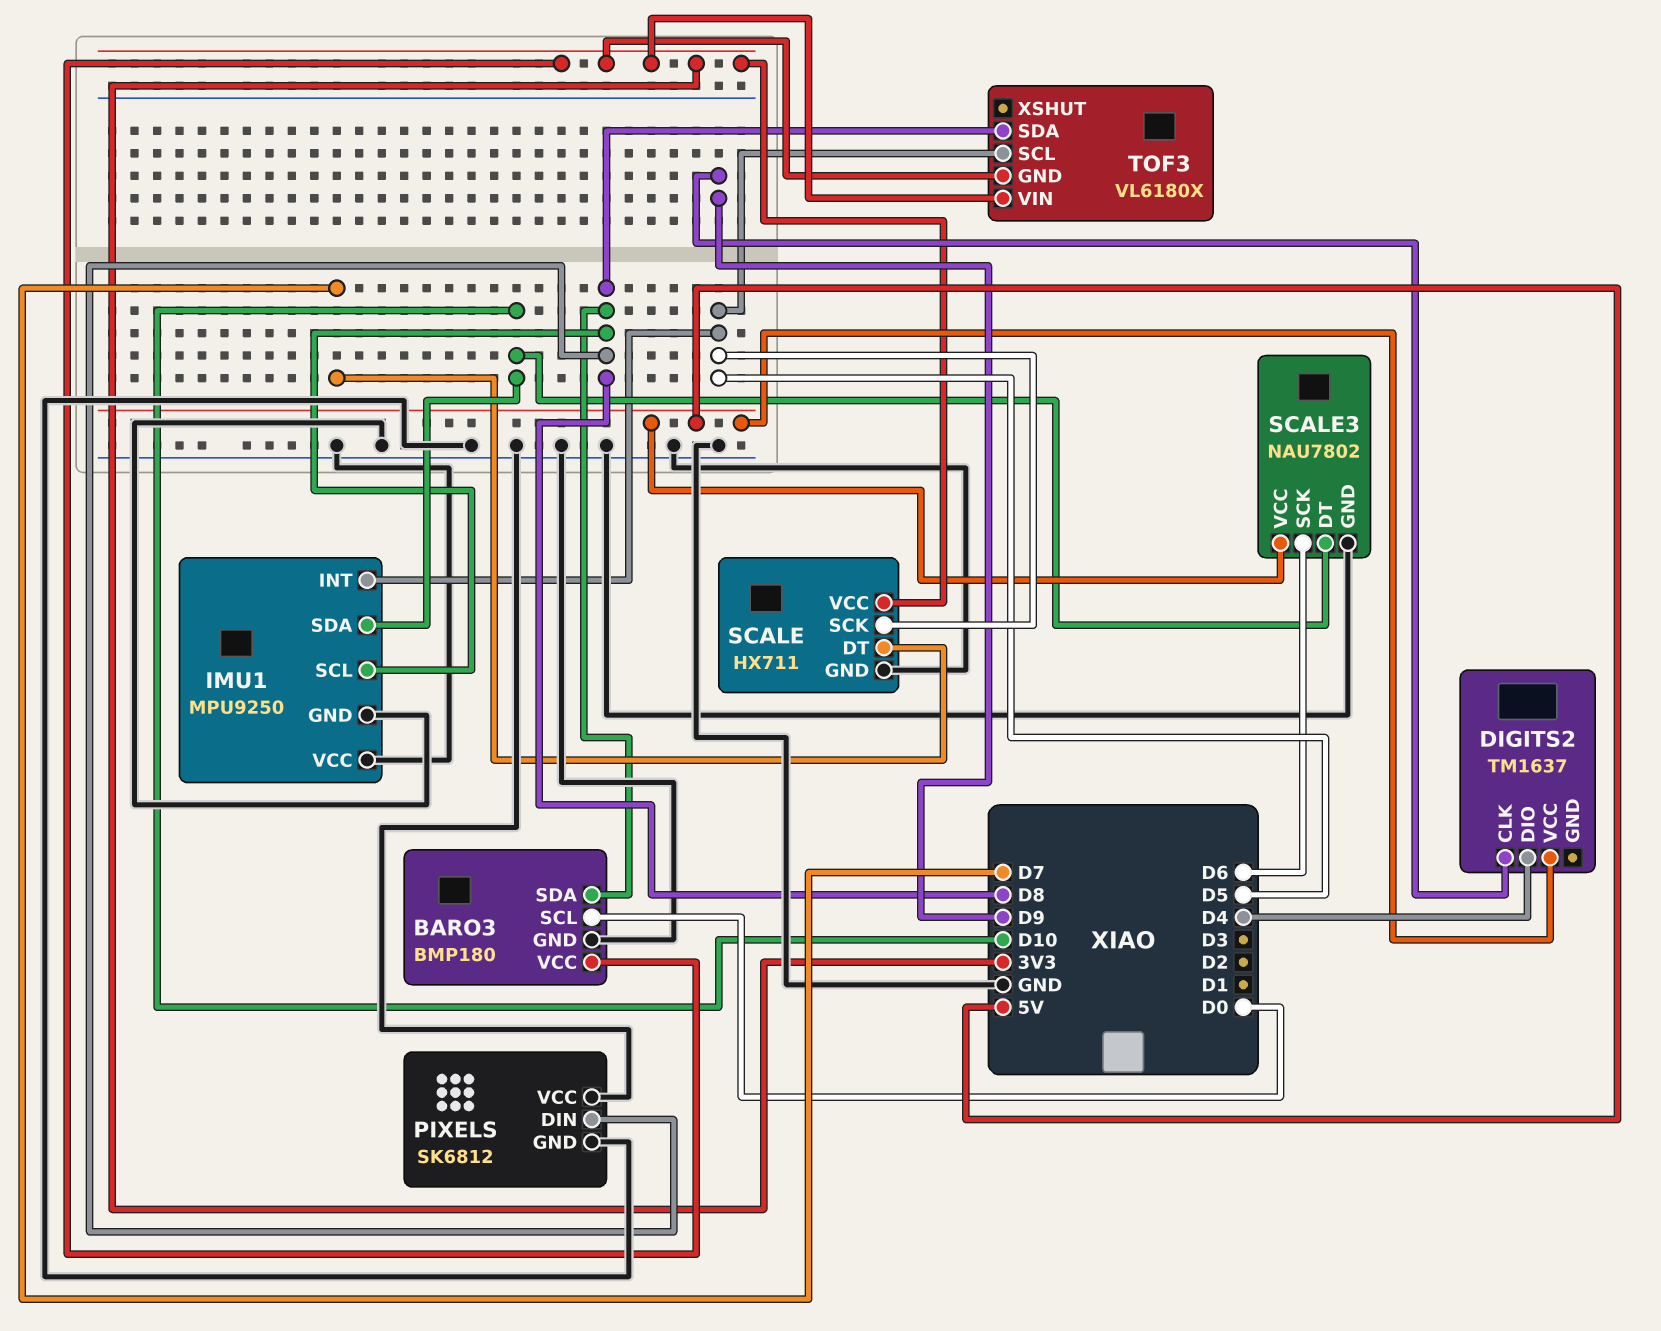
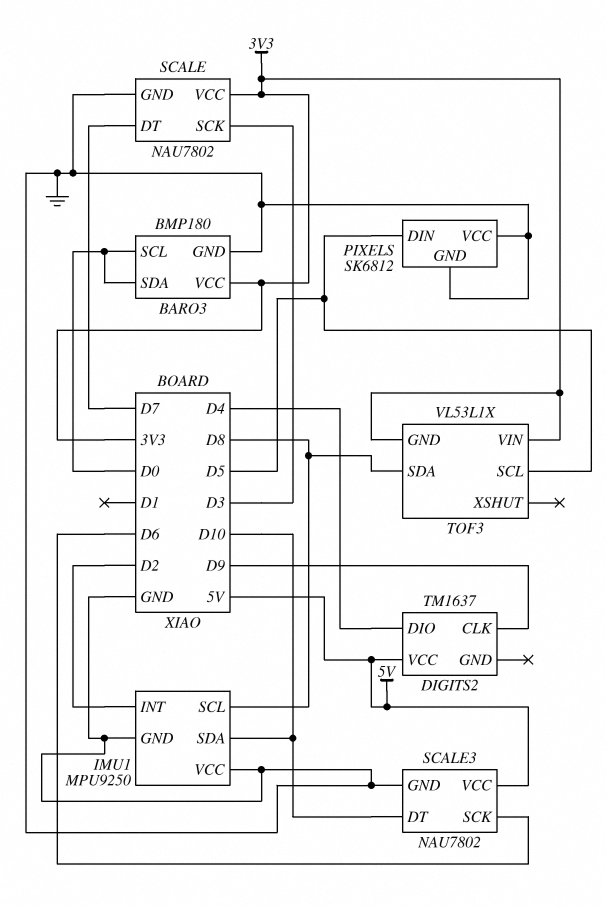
BARO3 pin SDA: D8 -> D0
IMU1 pin INT: D5 -> D2
PIXELS pin DIN: D8 -> D5
SCALE: HX711 -> NAU7802
SCALE pin SCK: D5 -> D3
TOF3: VL6180X -> VL53L1X

